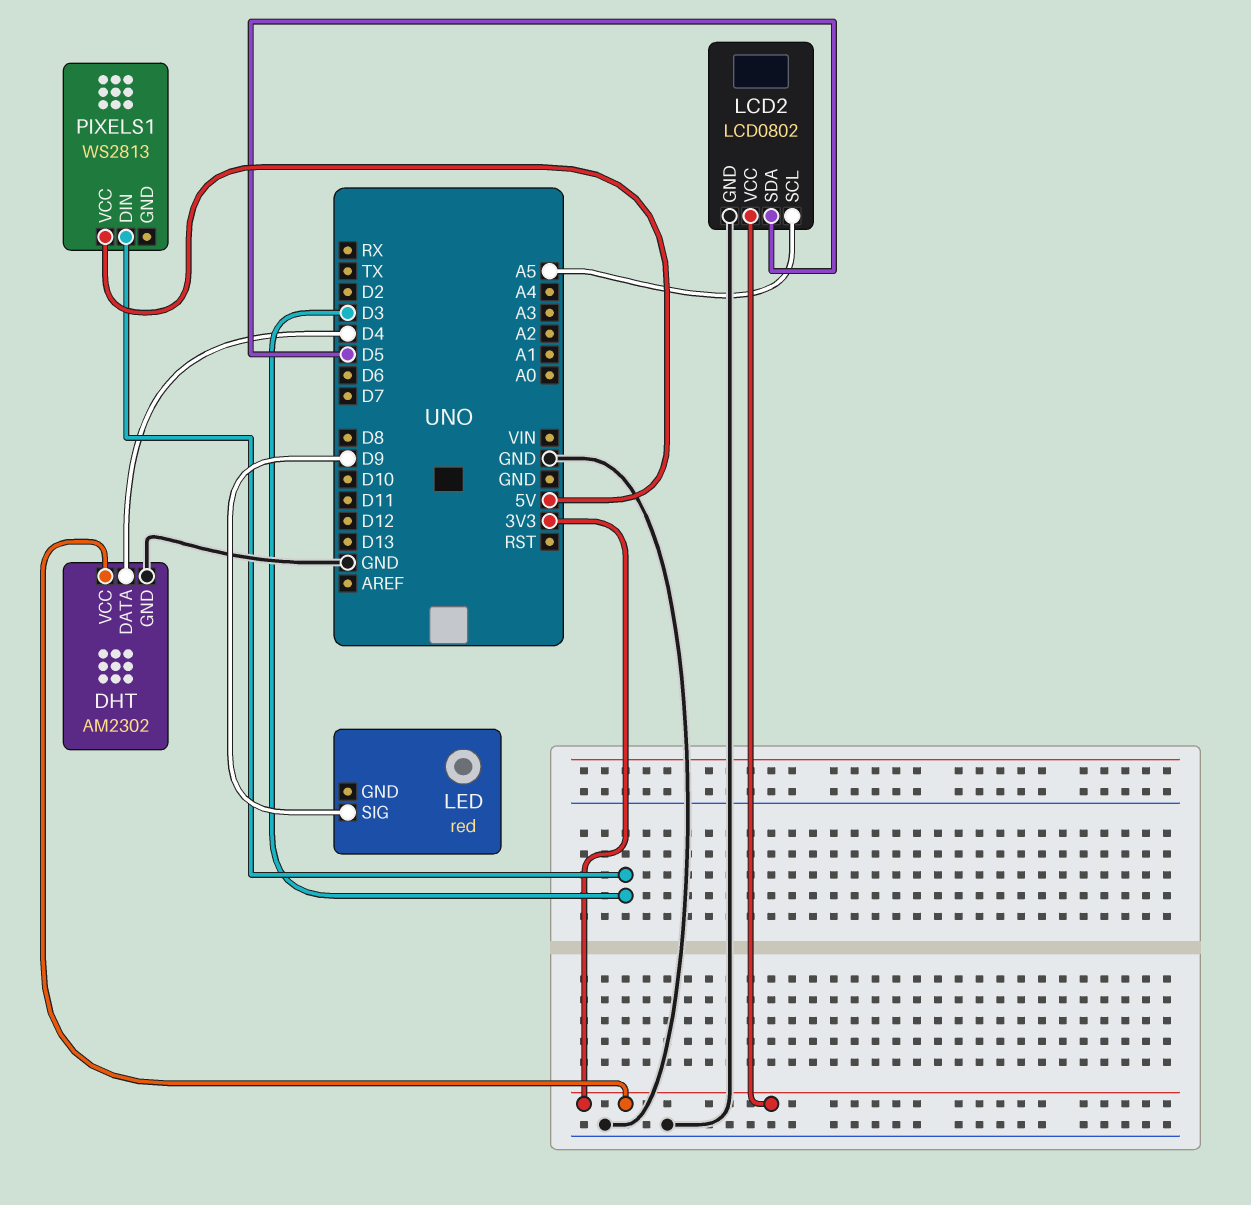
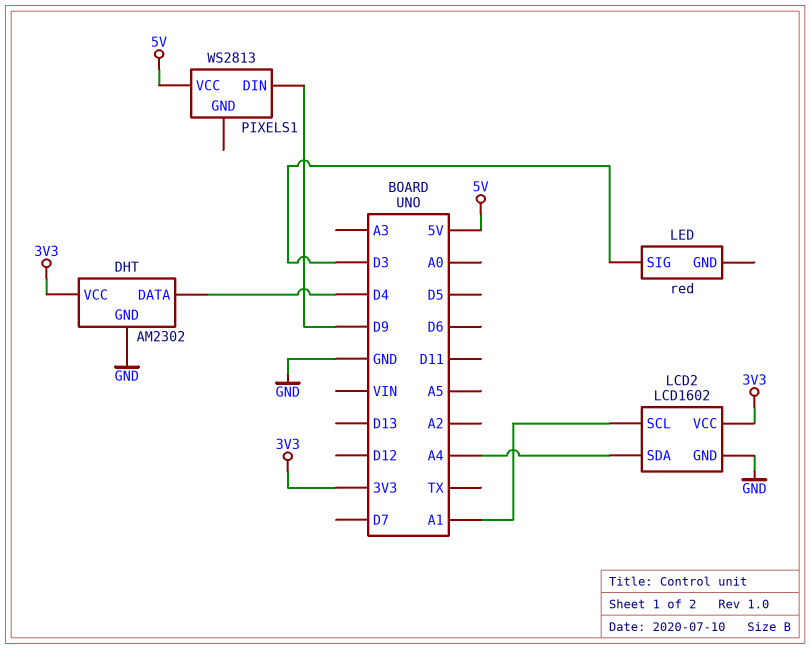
LCD2: LCD0802 -> LCD1602
LCD2 pin SCL: A5 -> A1
LCD2 pin SDA: D5 -> A4
LED pin SIG: D9 -> D3
PIXELS1 pin DIN: D3 -> D9

